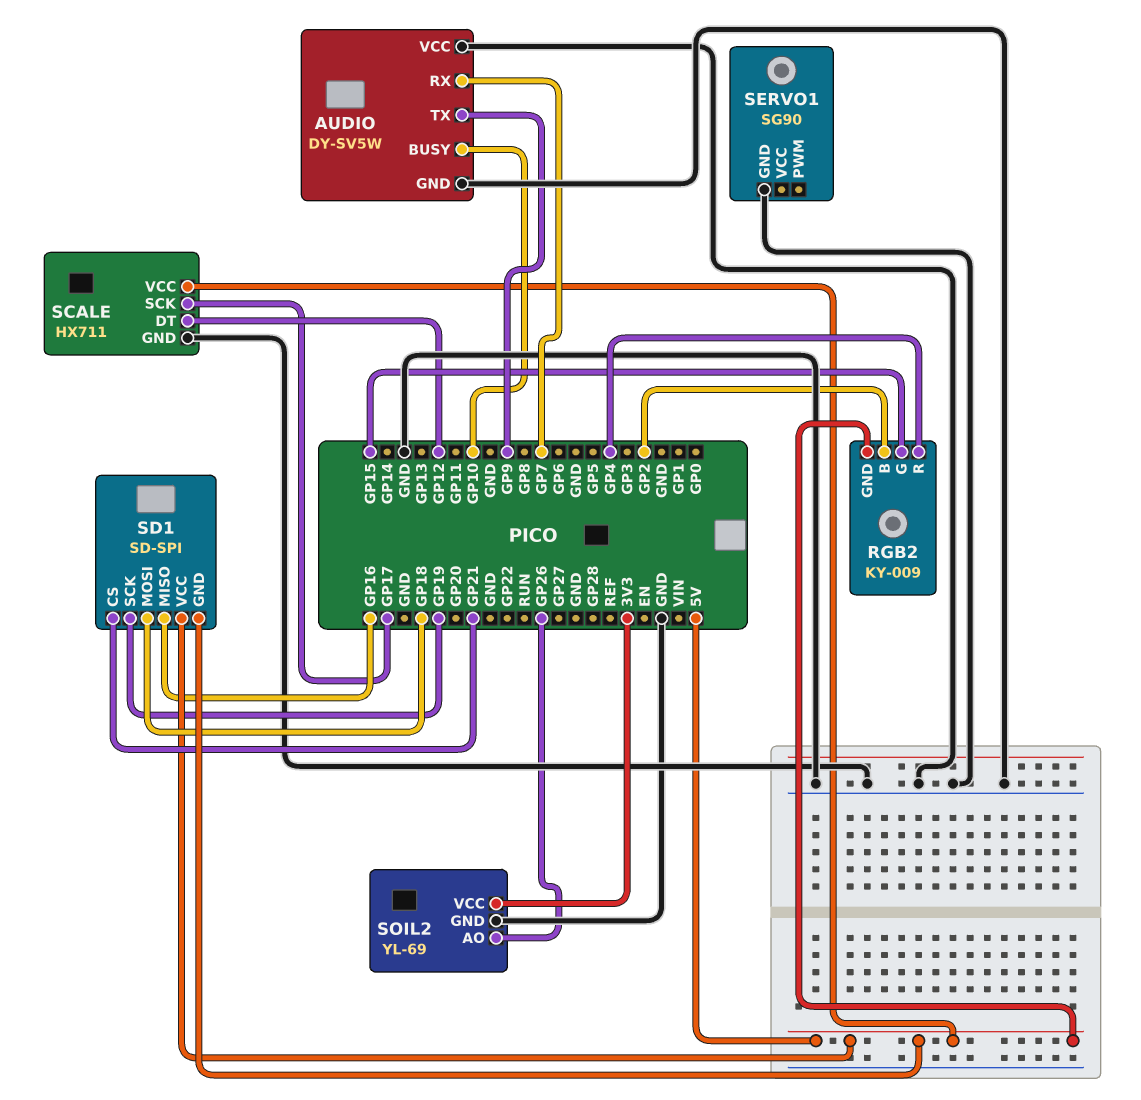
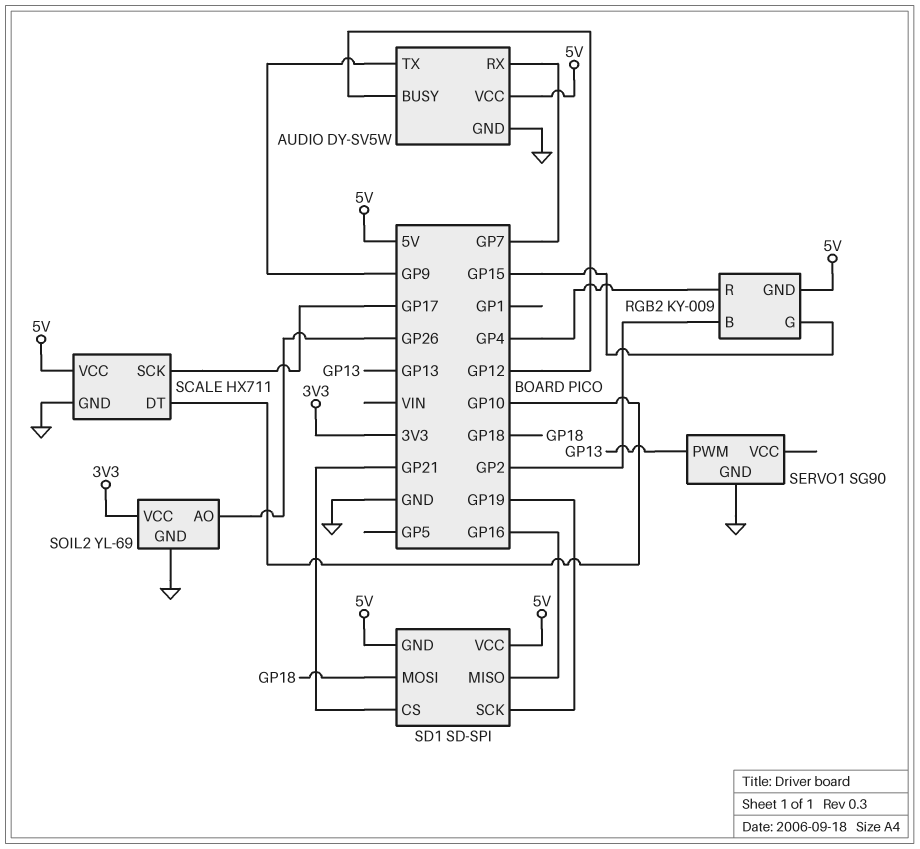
AUDIO pin BUSY: GP10 -> GP12
AUDIO pin VCC: GND -> 5V
SCALE pin DT: GP12 -> GP10
SERVO1 pin PWM: none -> GP13

